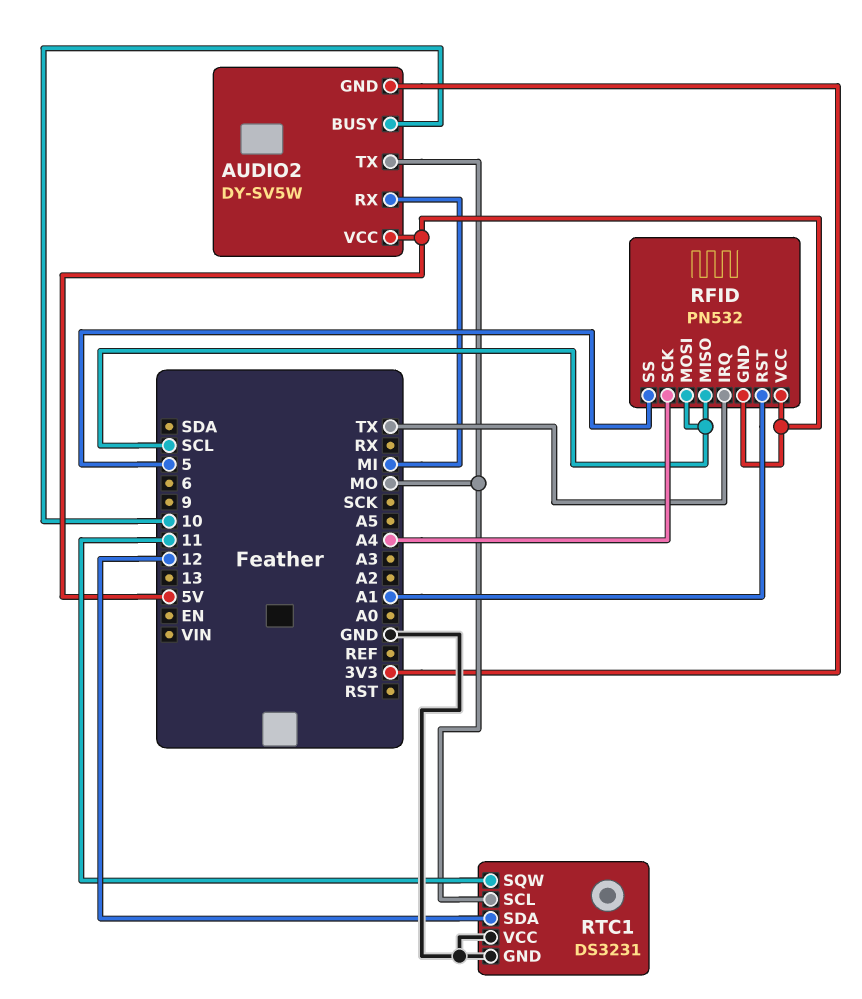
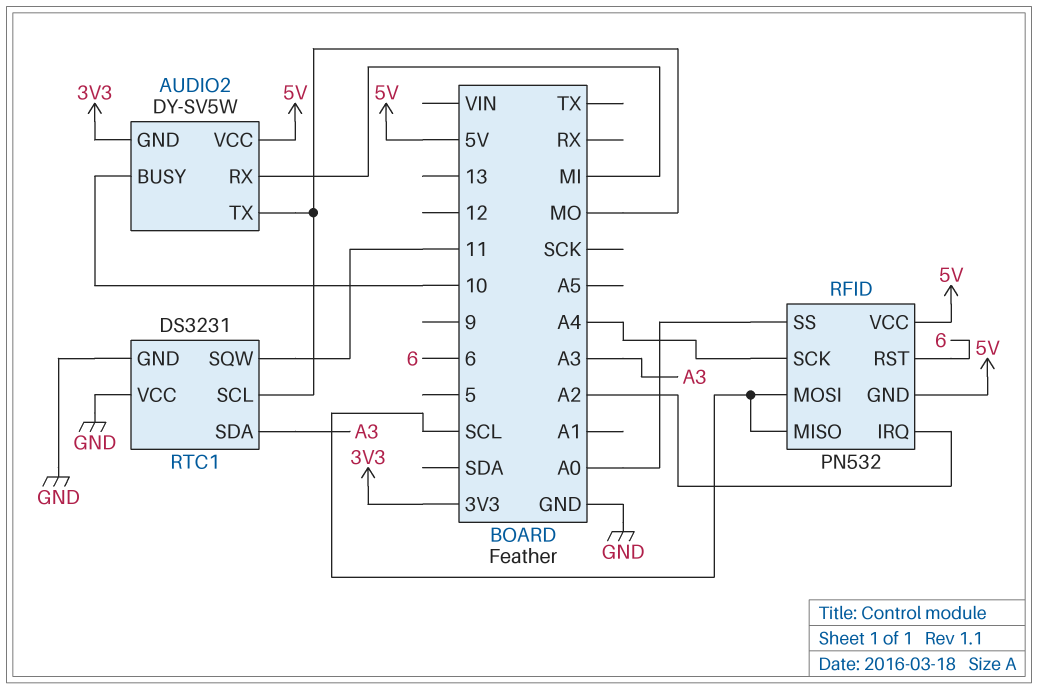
RFID pin IRQ: TX -> A2
RFID pin RST: A1 -> 6
RFID pin SS: 5 -> A0
RTC1 pin SDA: 12 -> A3

